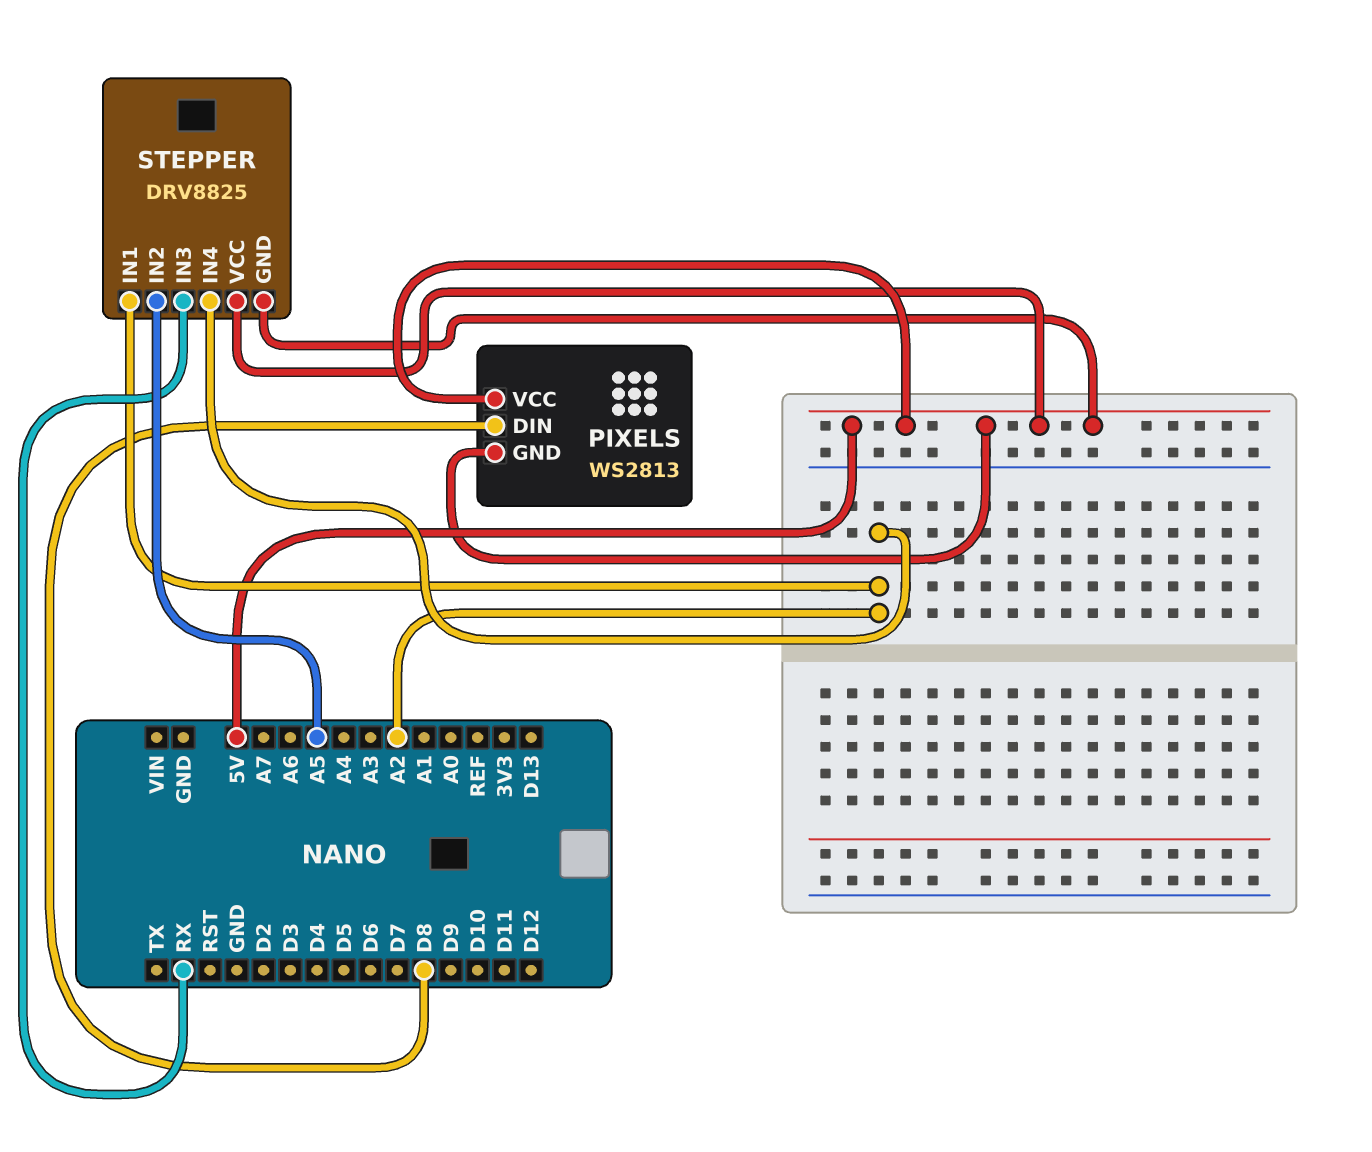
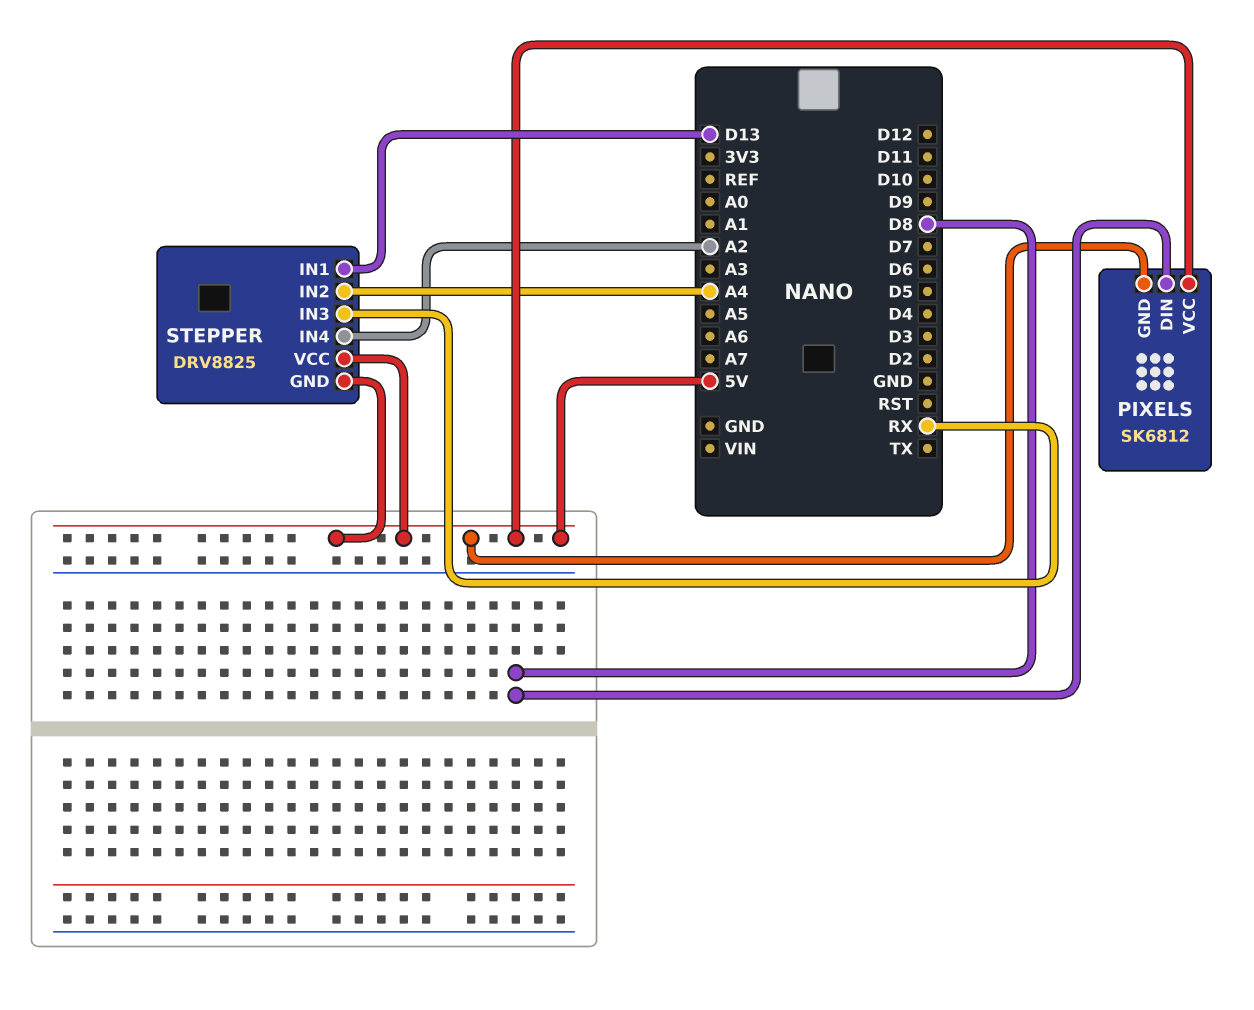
PIXELS: WS2813 -> SK6812
STEPPER pin IN1: A2 -> D13
STEPPER pin IN2: A5 -> A4

